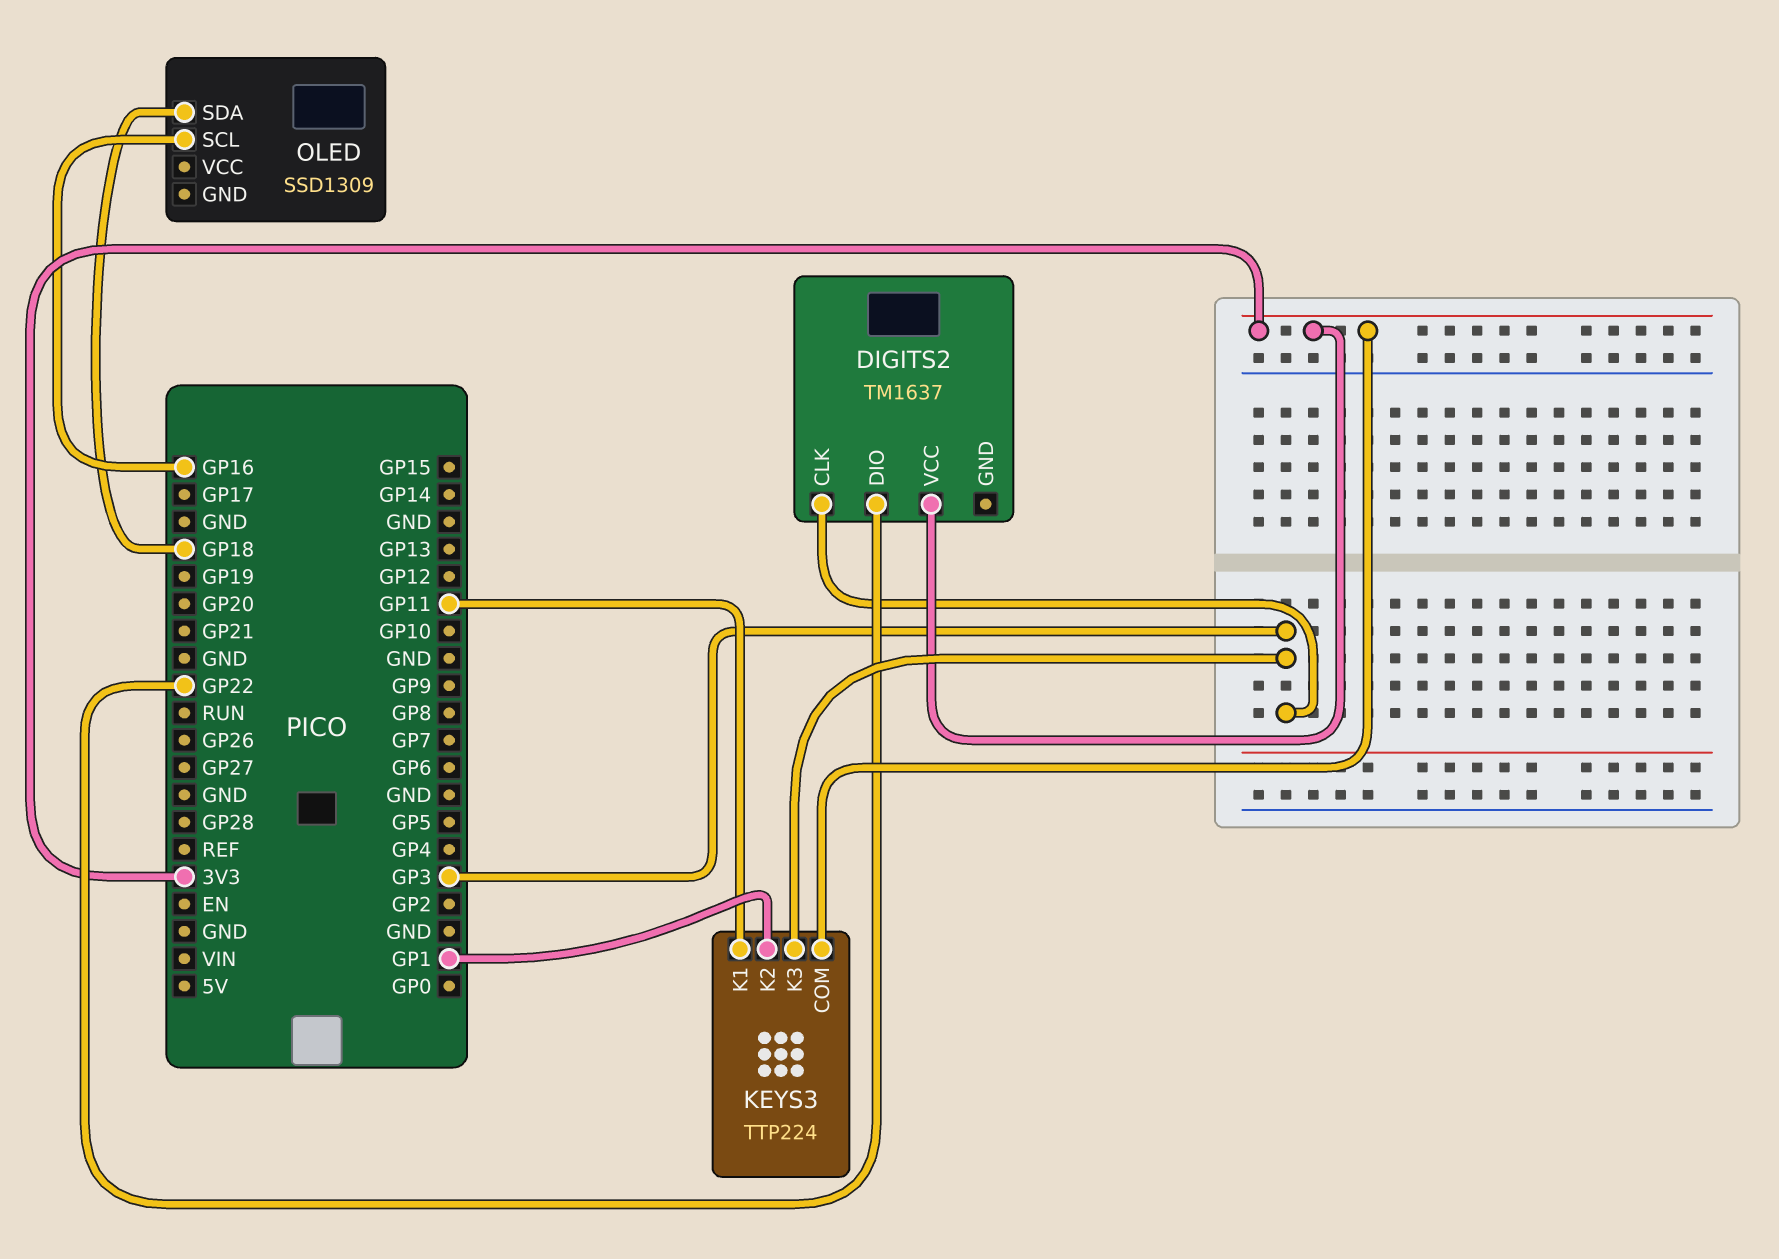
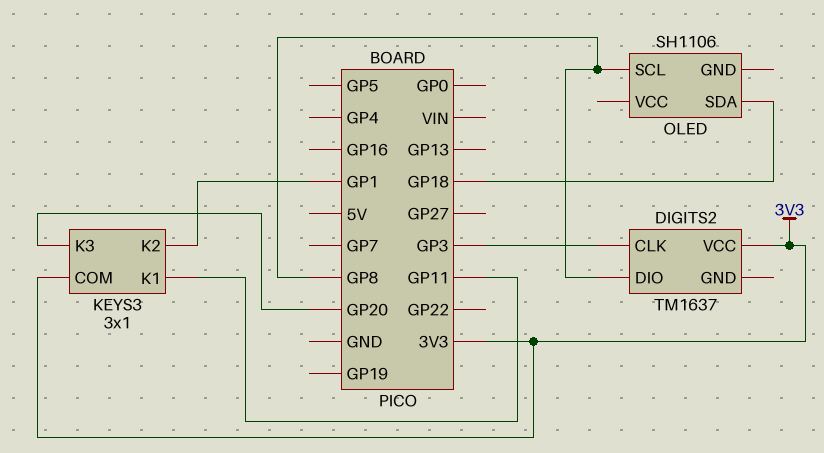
DIGITS2 pin DIO: GP22 -> GP8
KEYS3: TTP224 -> 3x1
KEYS3 pin K3: GP3 -> GP20
OLED: SSD1309 -> SH1106
OLED pin SCL: GP16 -> GP8

